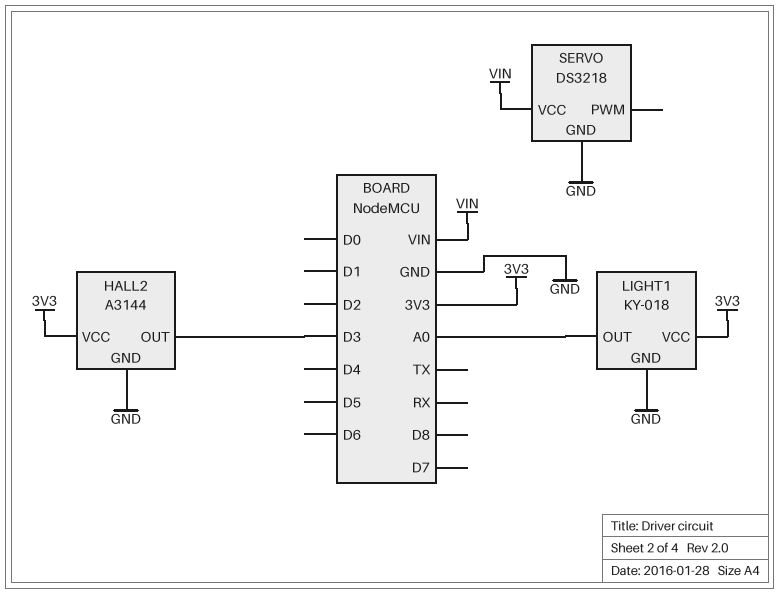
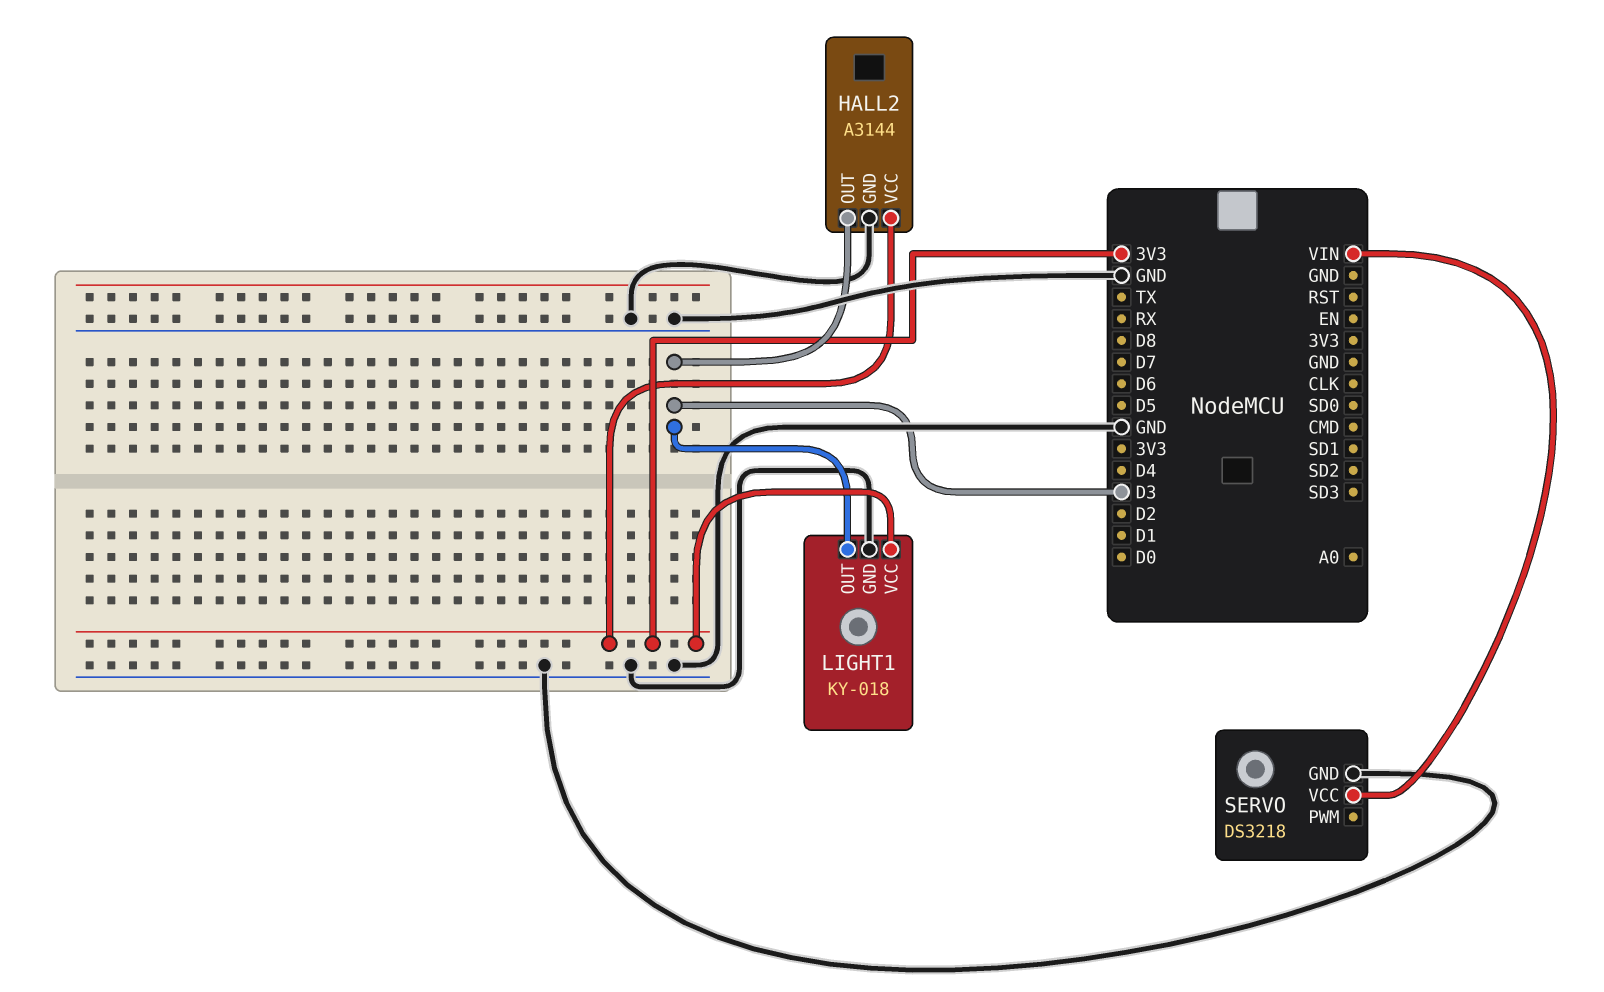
LIGHT1 pin OUT: A0 -> D3

